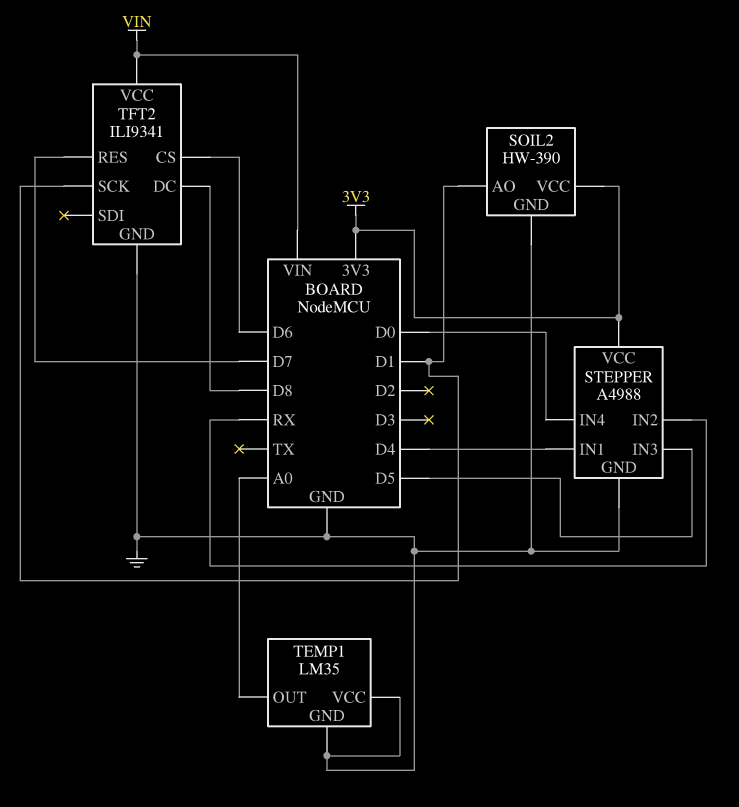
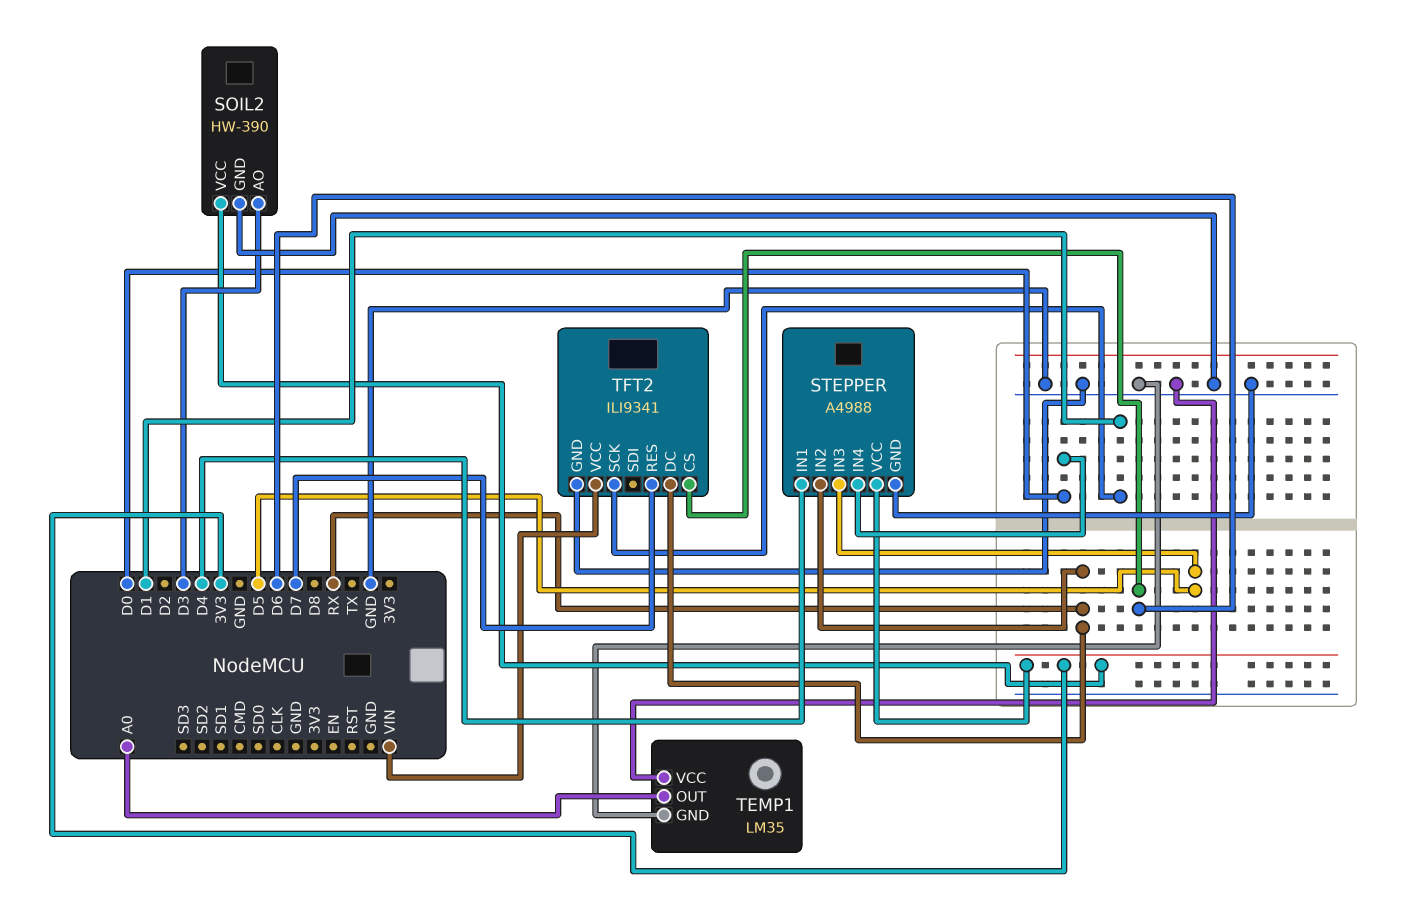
SOIL2 pin AO: D1 -> D3
TFT2 pin DC: D8 -> RX

